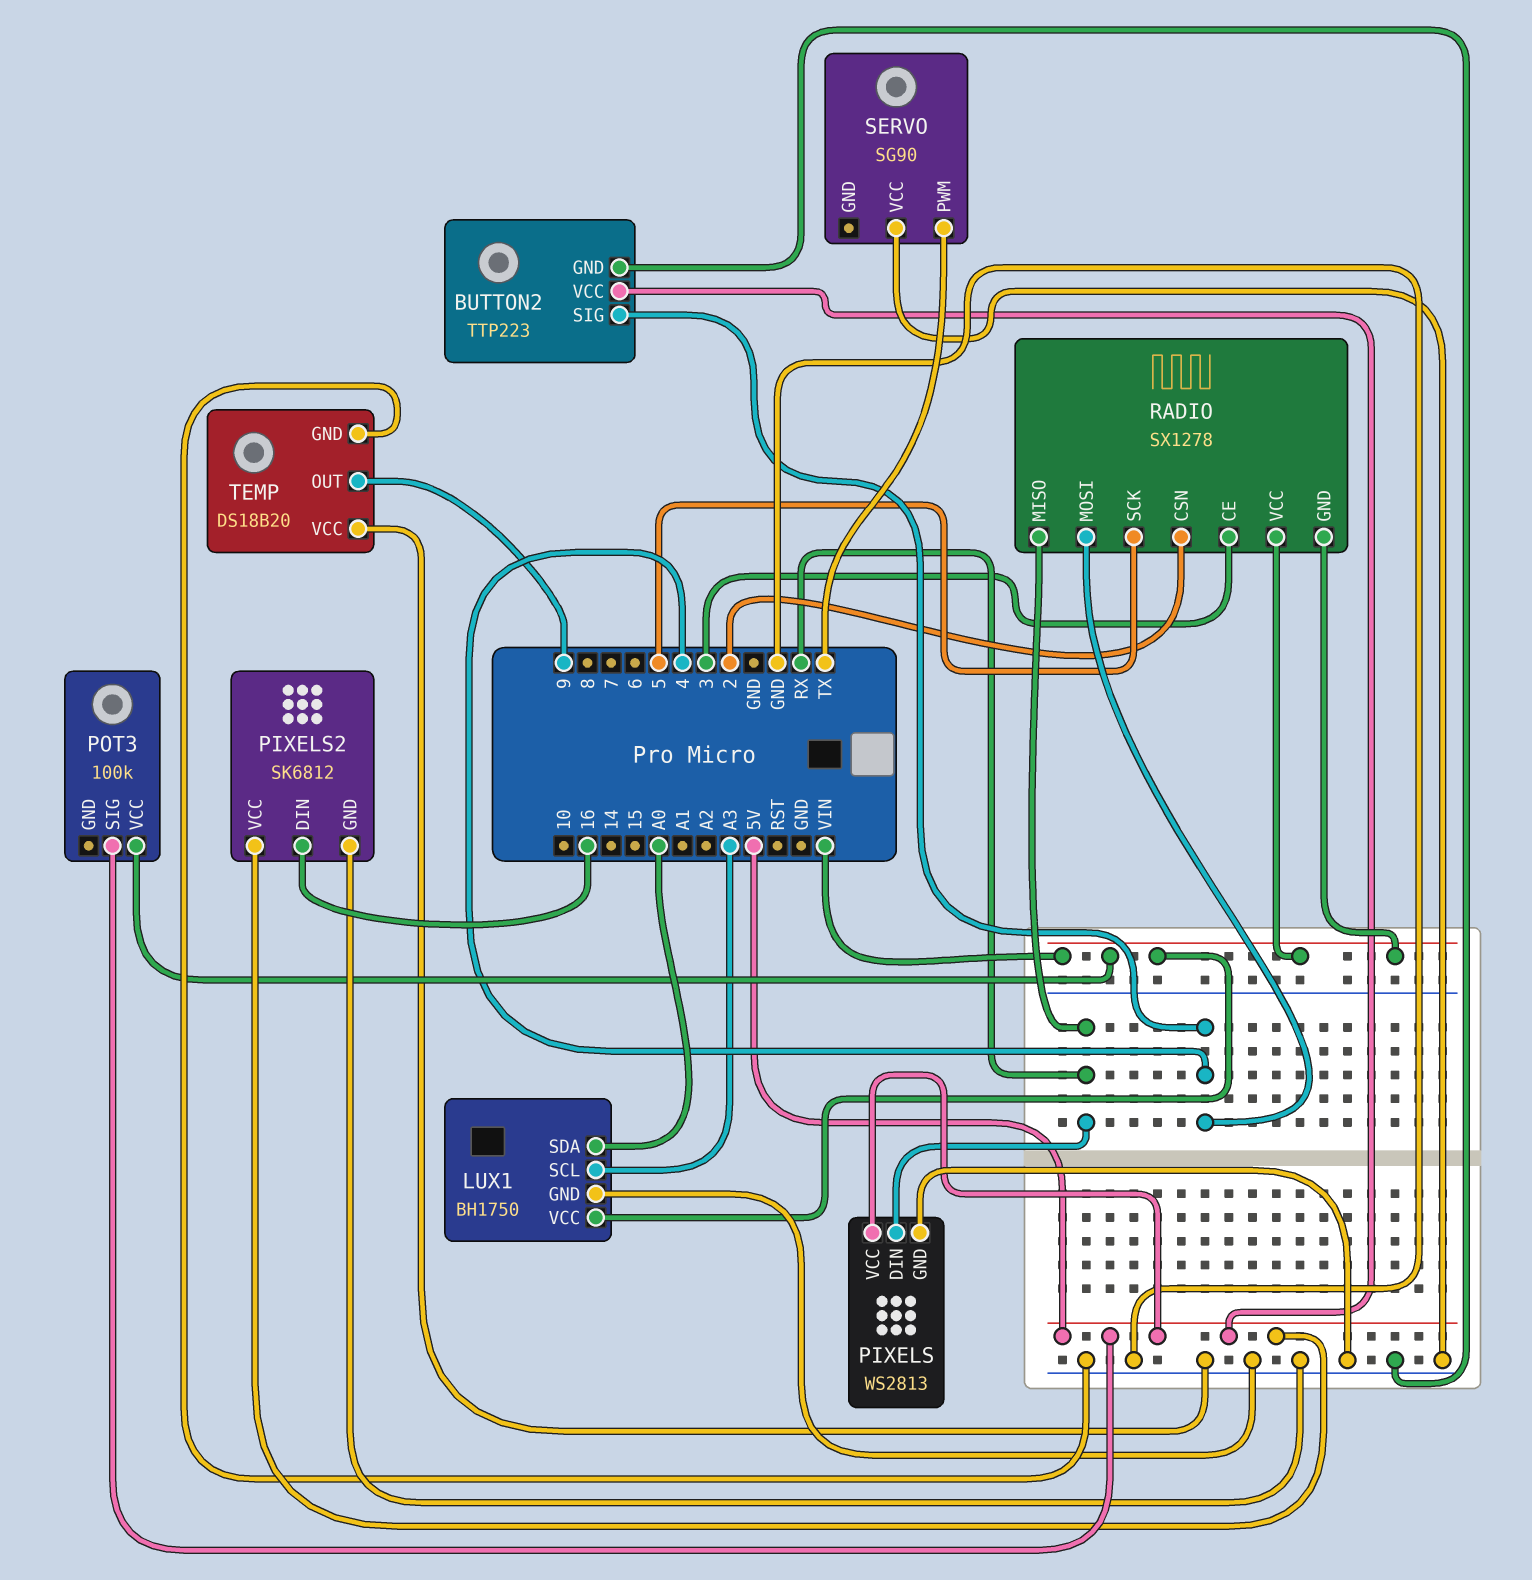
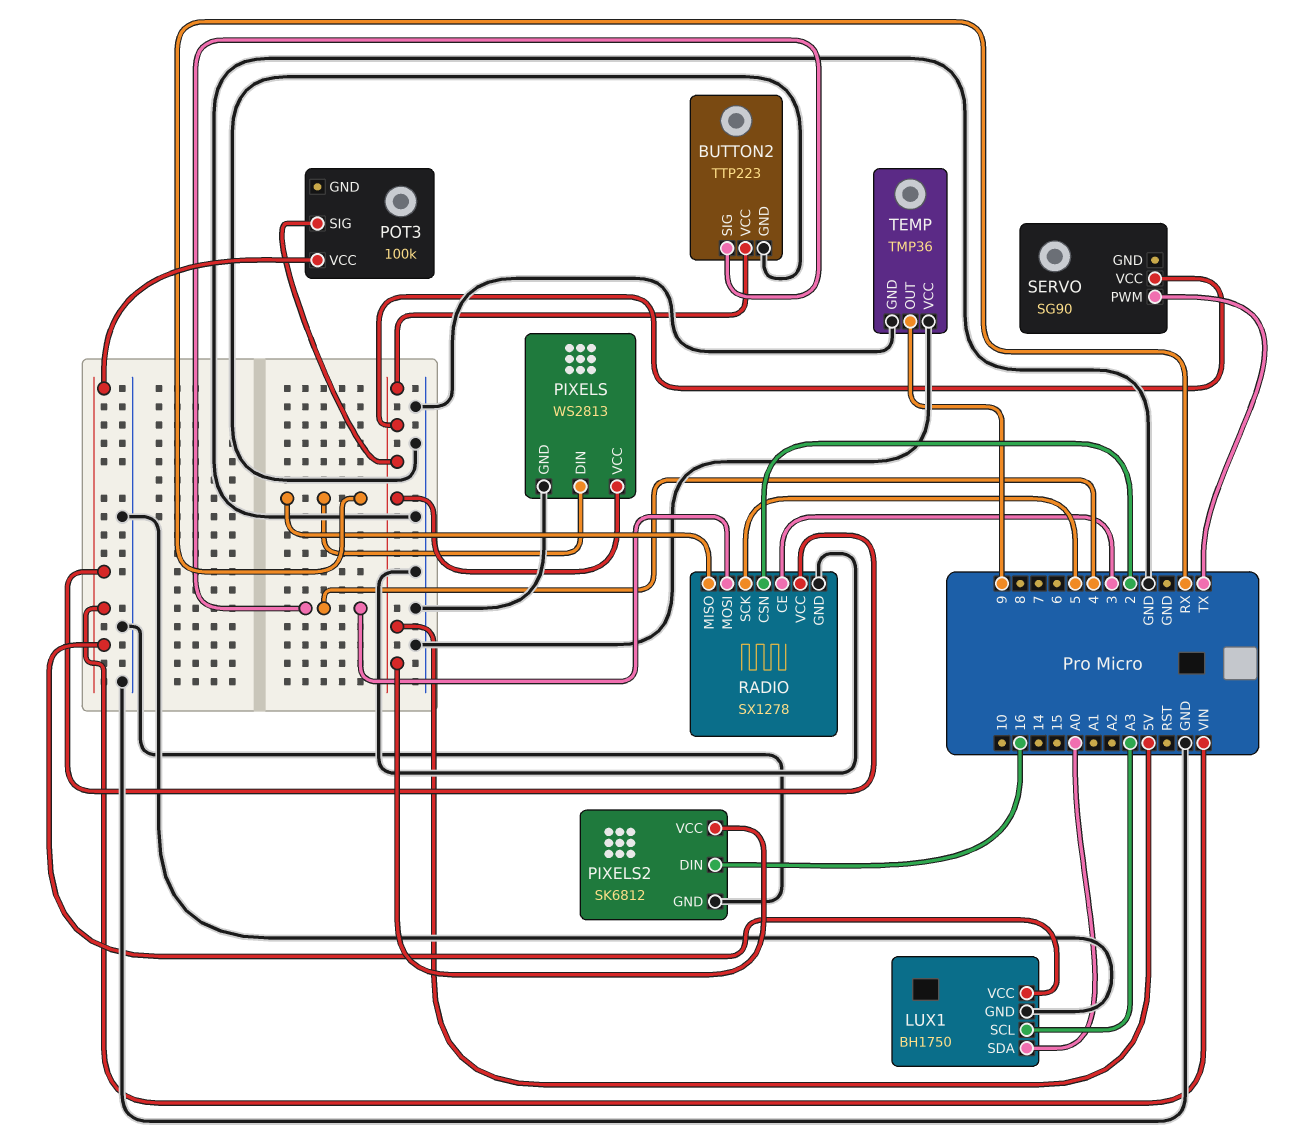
RADIO pin GND: VIN -> GND
SERVO pin VCC: GND -> 5V
TEMP: DS18B20 -> TMP36

